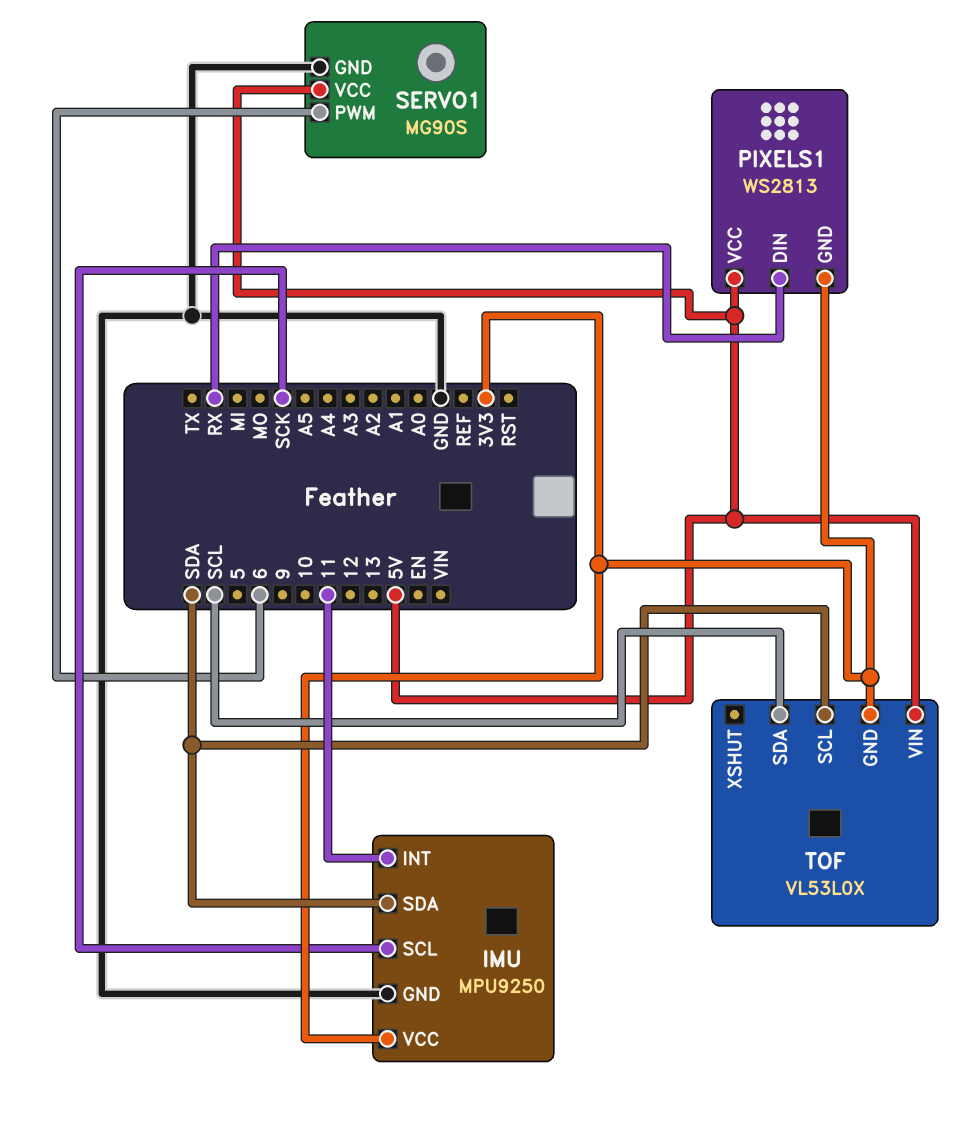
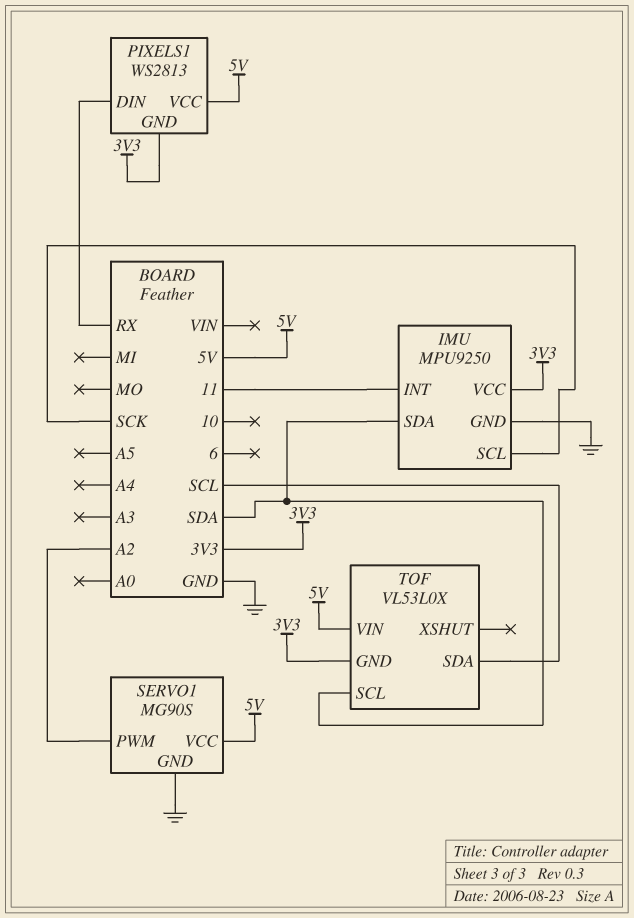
SERVO1 pin PWM: 6 -> A2

